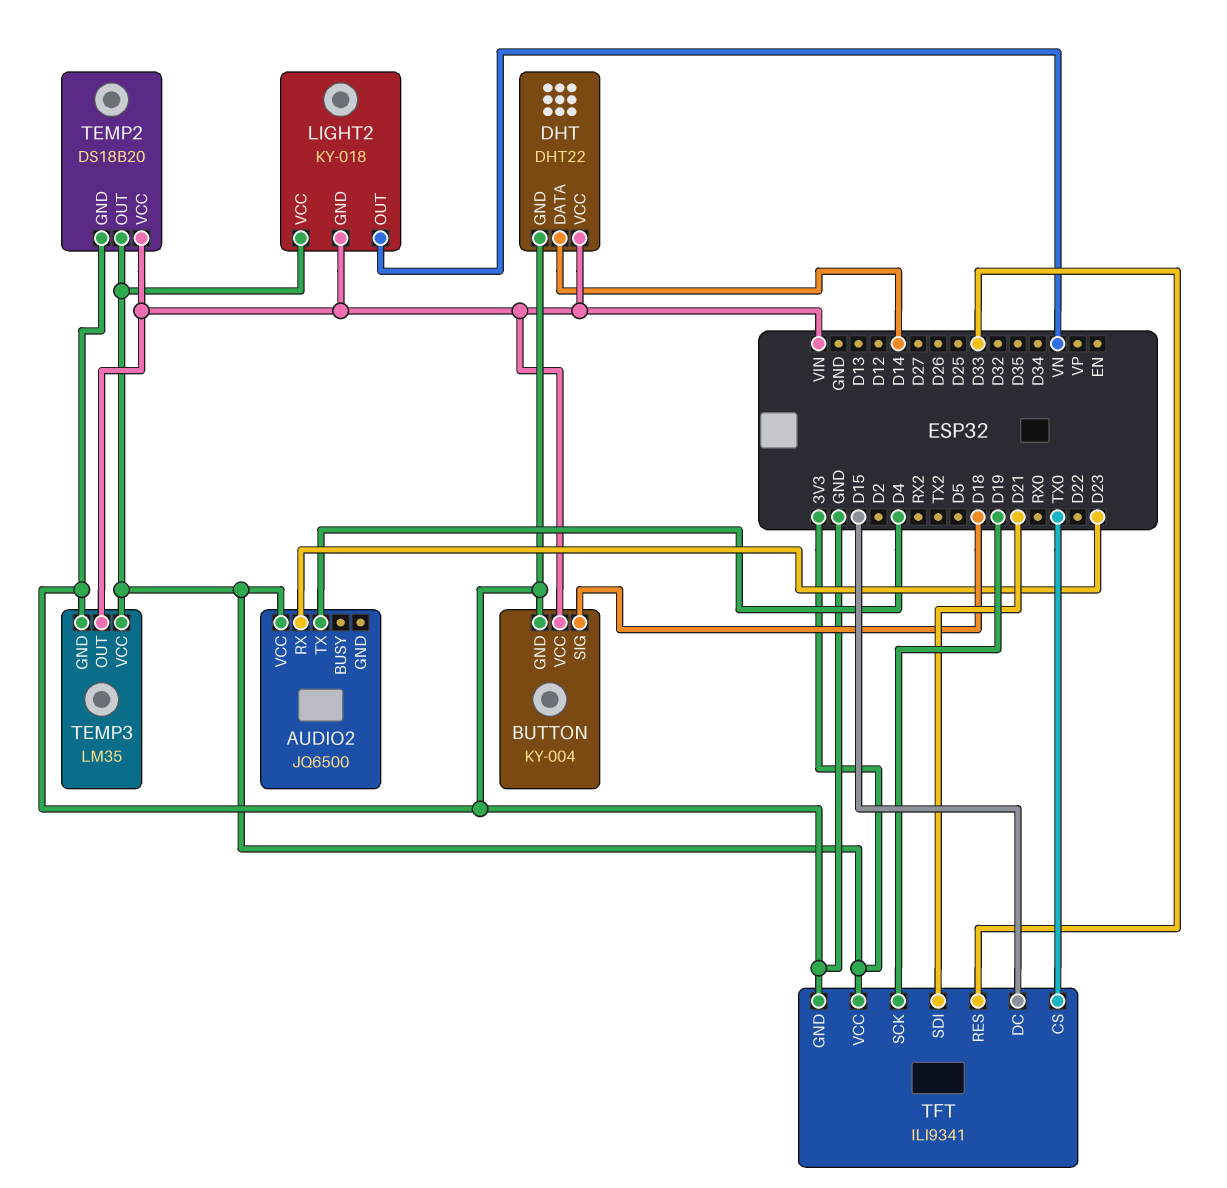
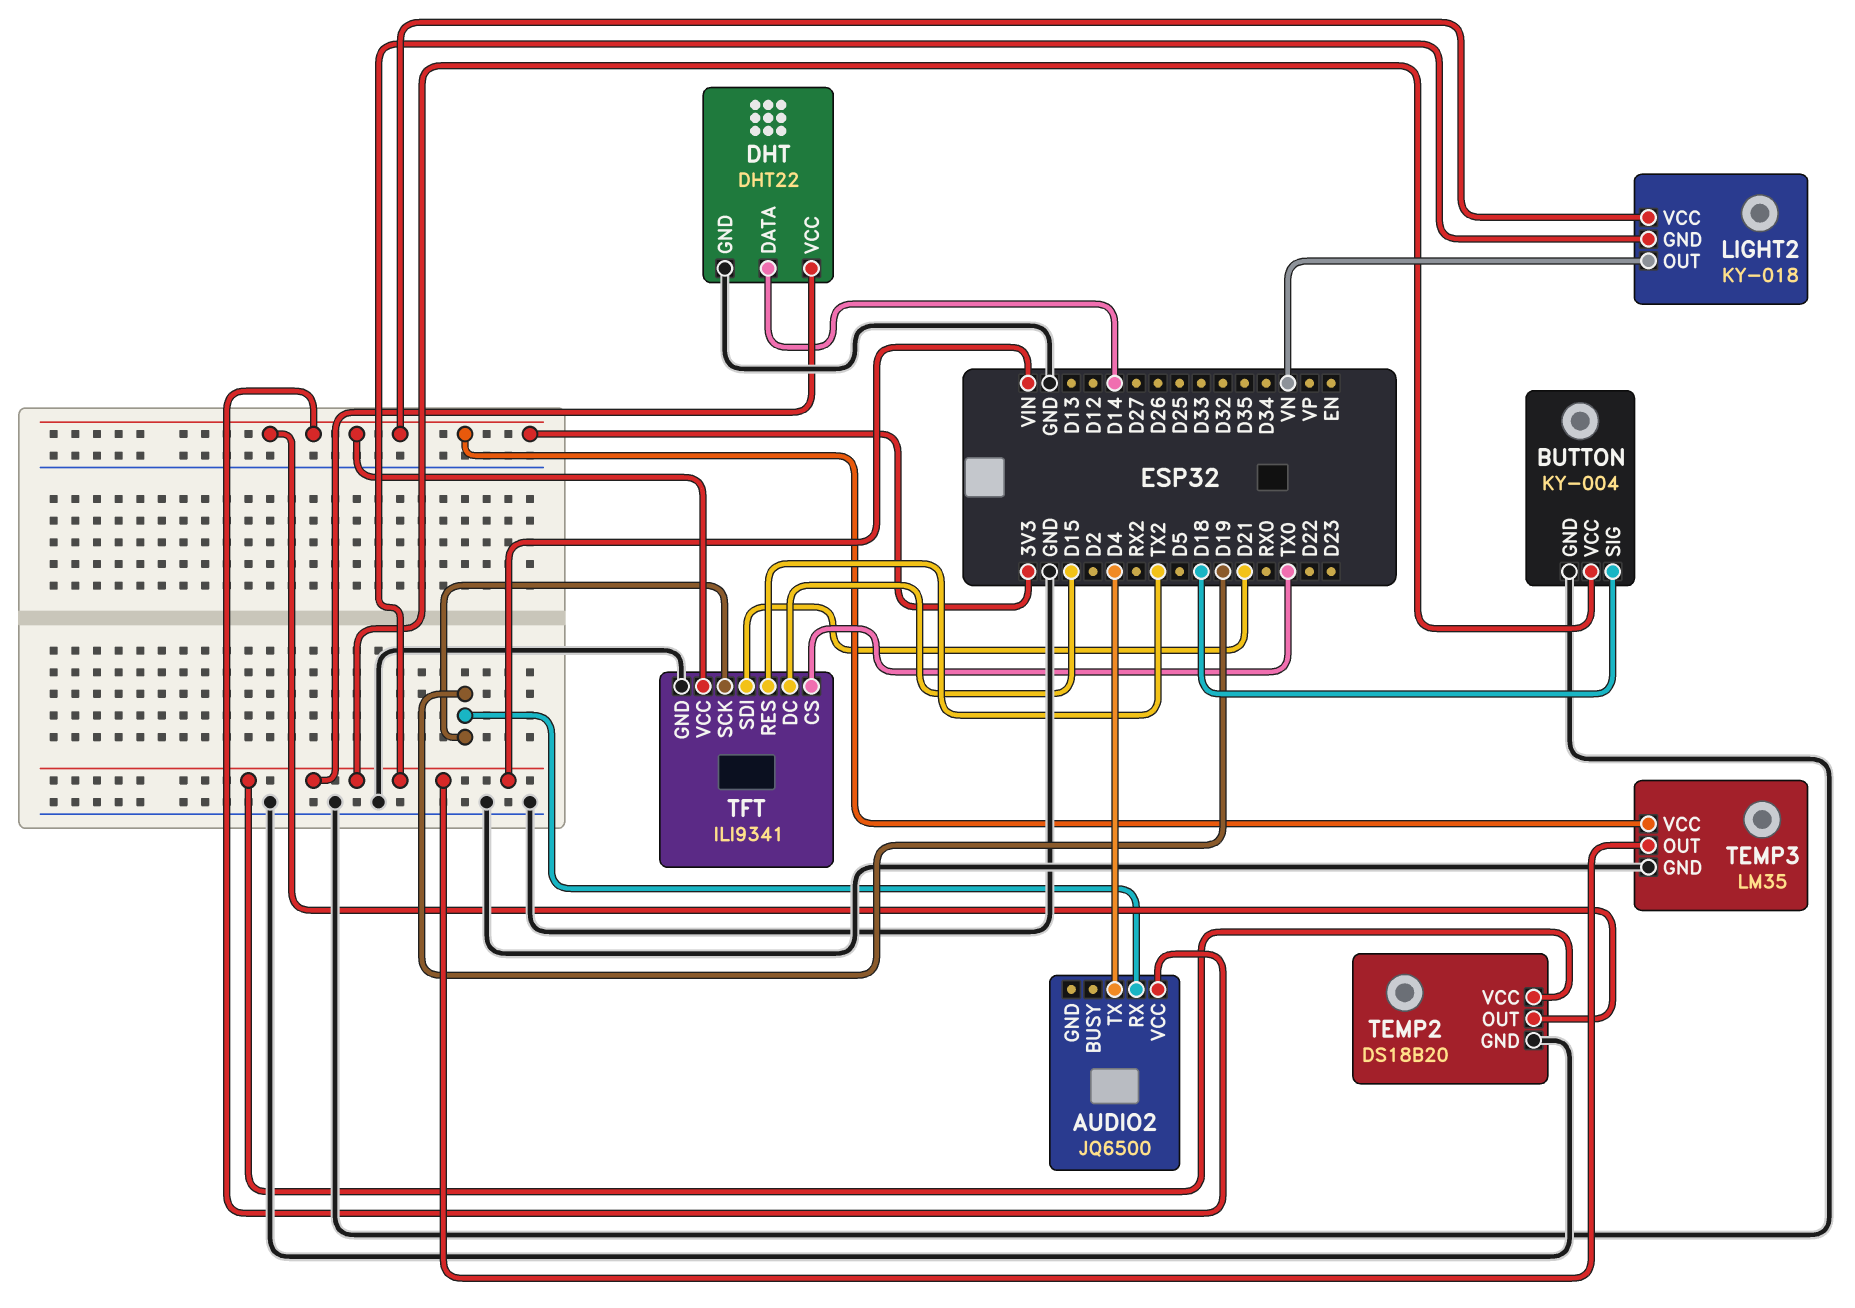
AUDIO2 pin RX: D23 -> D19
TFT pin RES: D33 -> TX2

